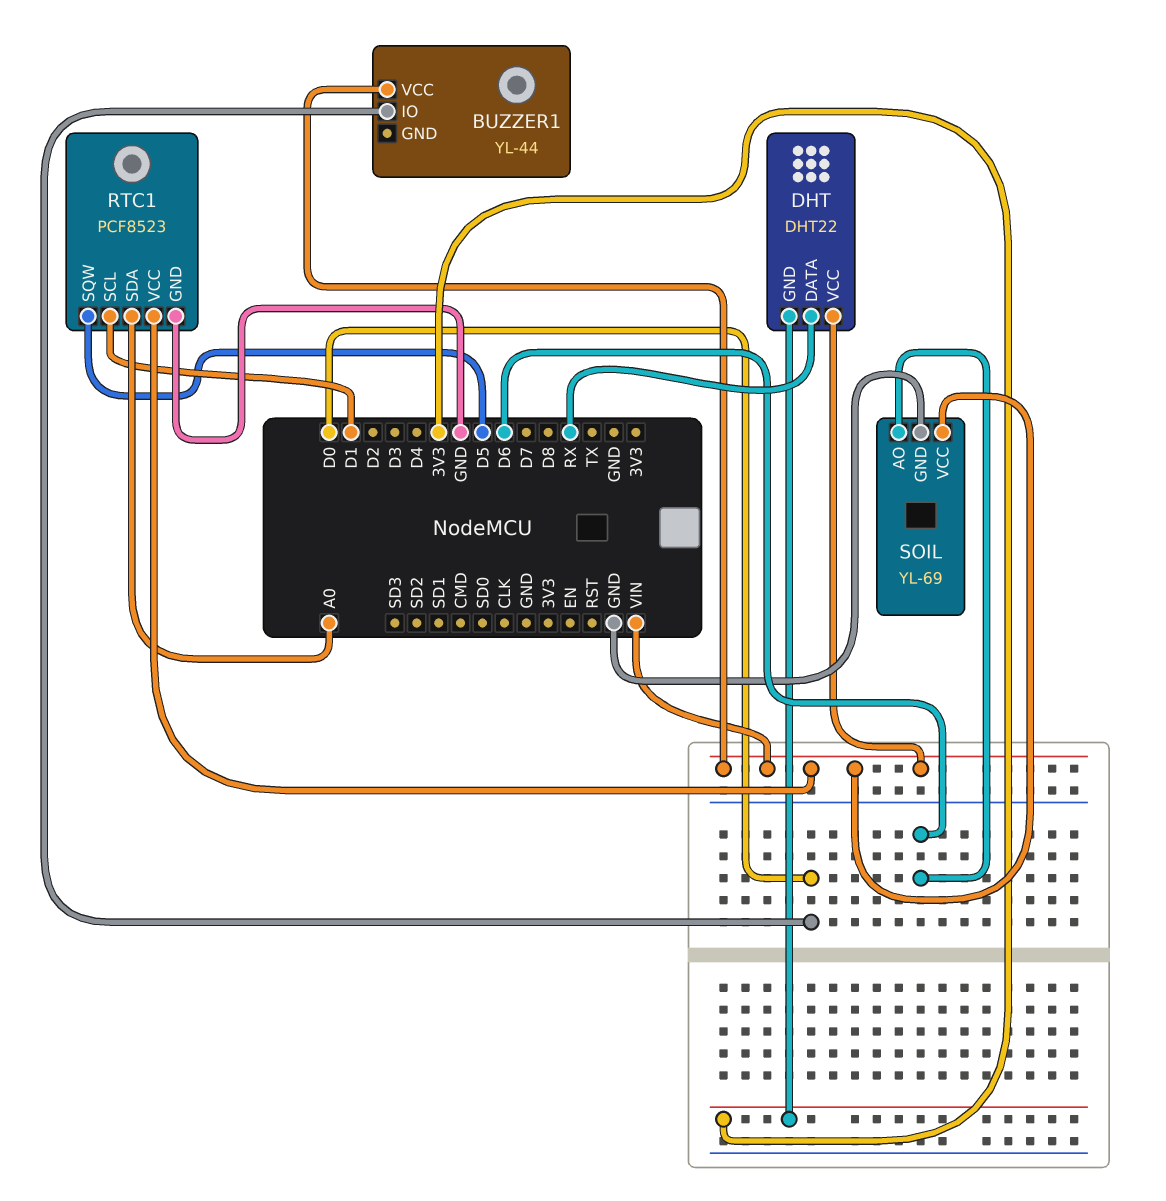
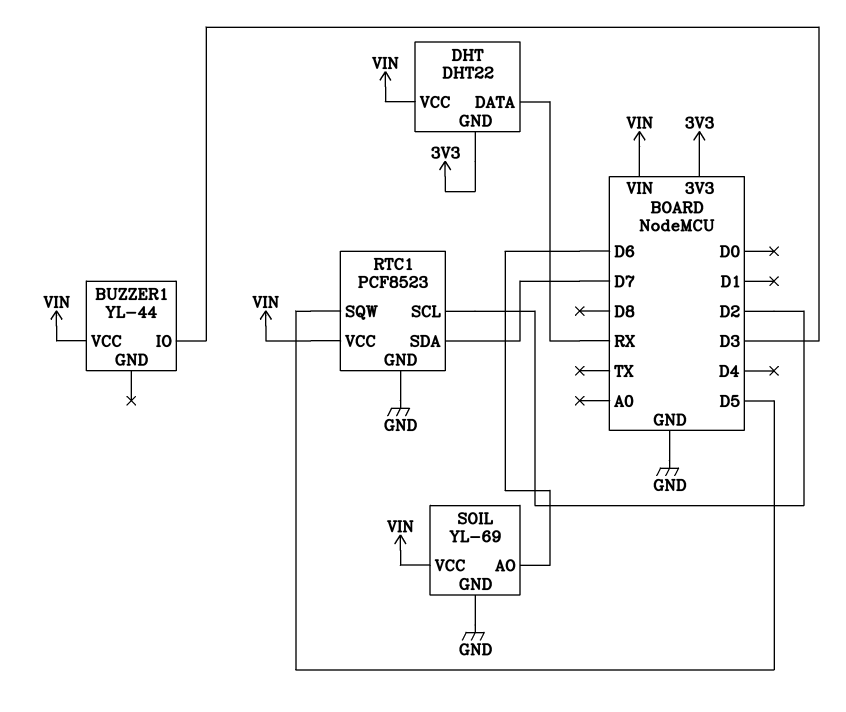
BUZZER1 pin IO: D0 -> D3
RTC1 pin SCL: D1 -> D2
RTC1 pin SDA: A0 -> D7

